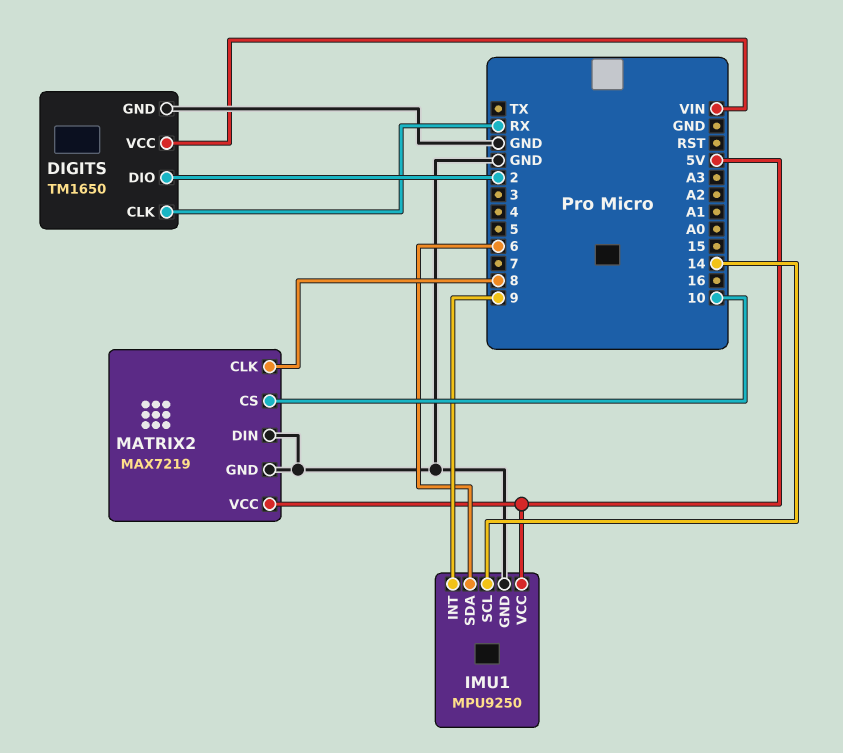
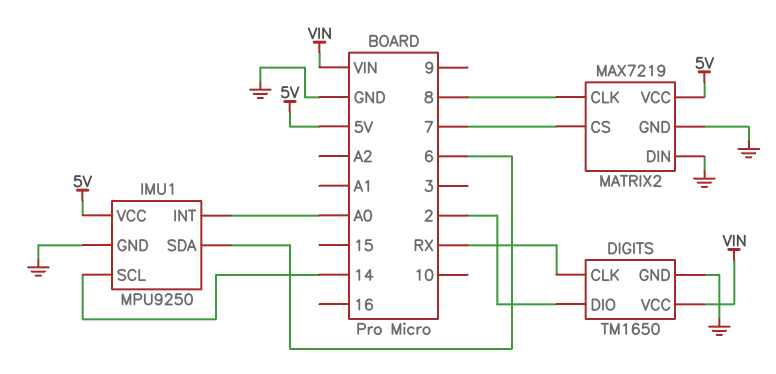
IMU1 pin INT: 9 -> A0
MATRIX2 pin CS: 10 -> 7

